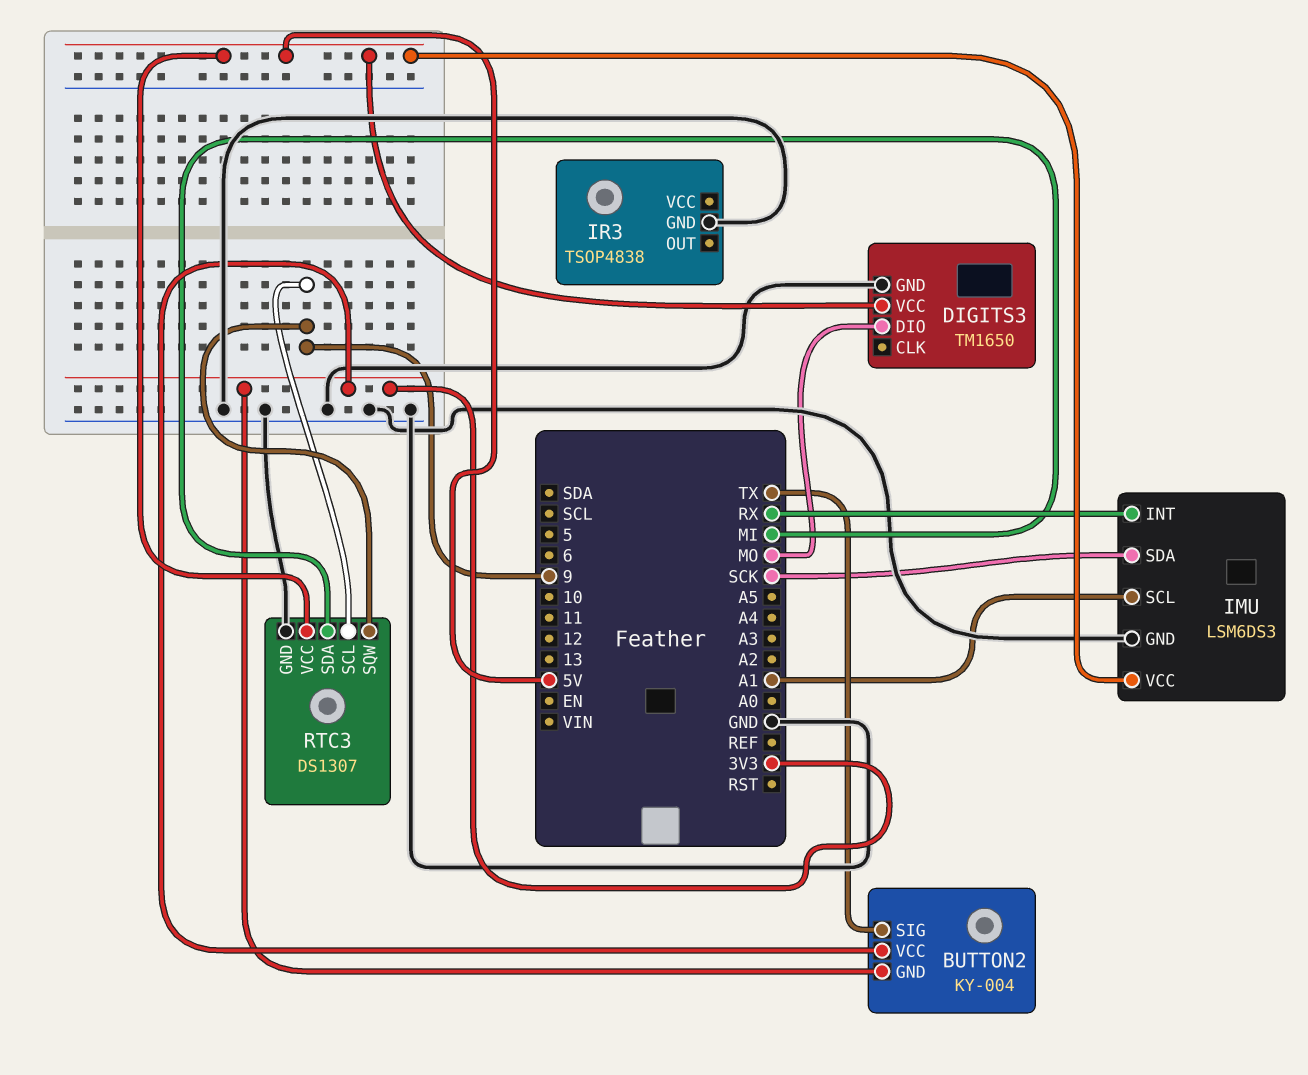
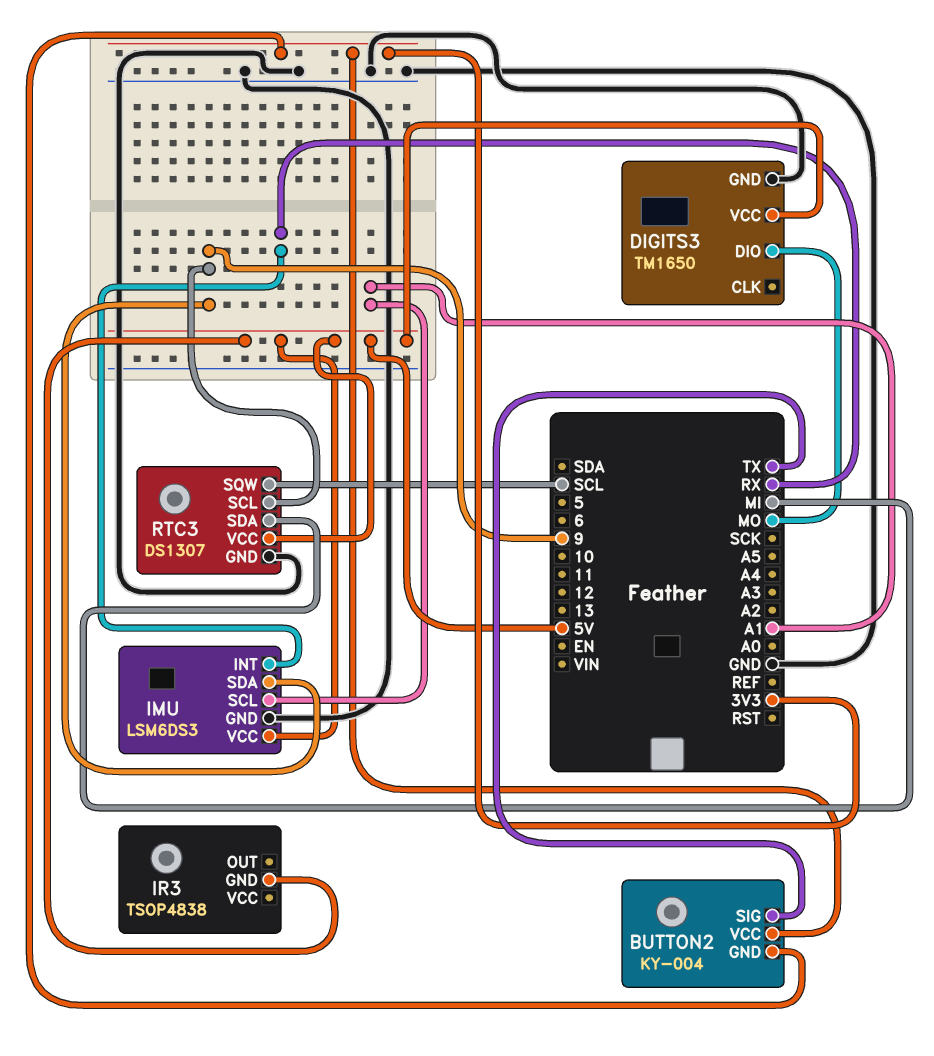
IMU pin SDA: SCK -> 9
IR3 pin GND: GND -> 5V
RTC3 pin SQW: 9 -> SCL

